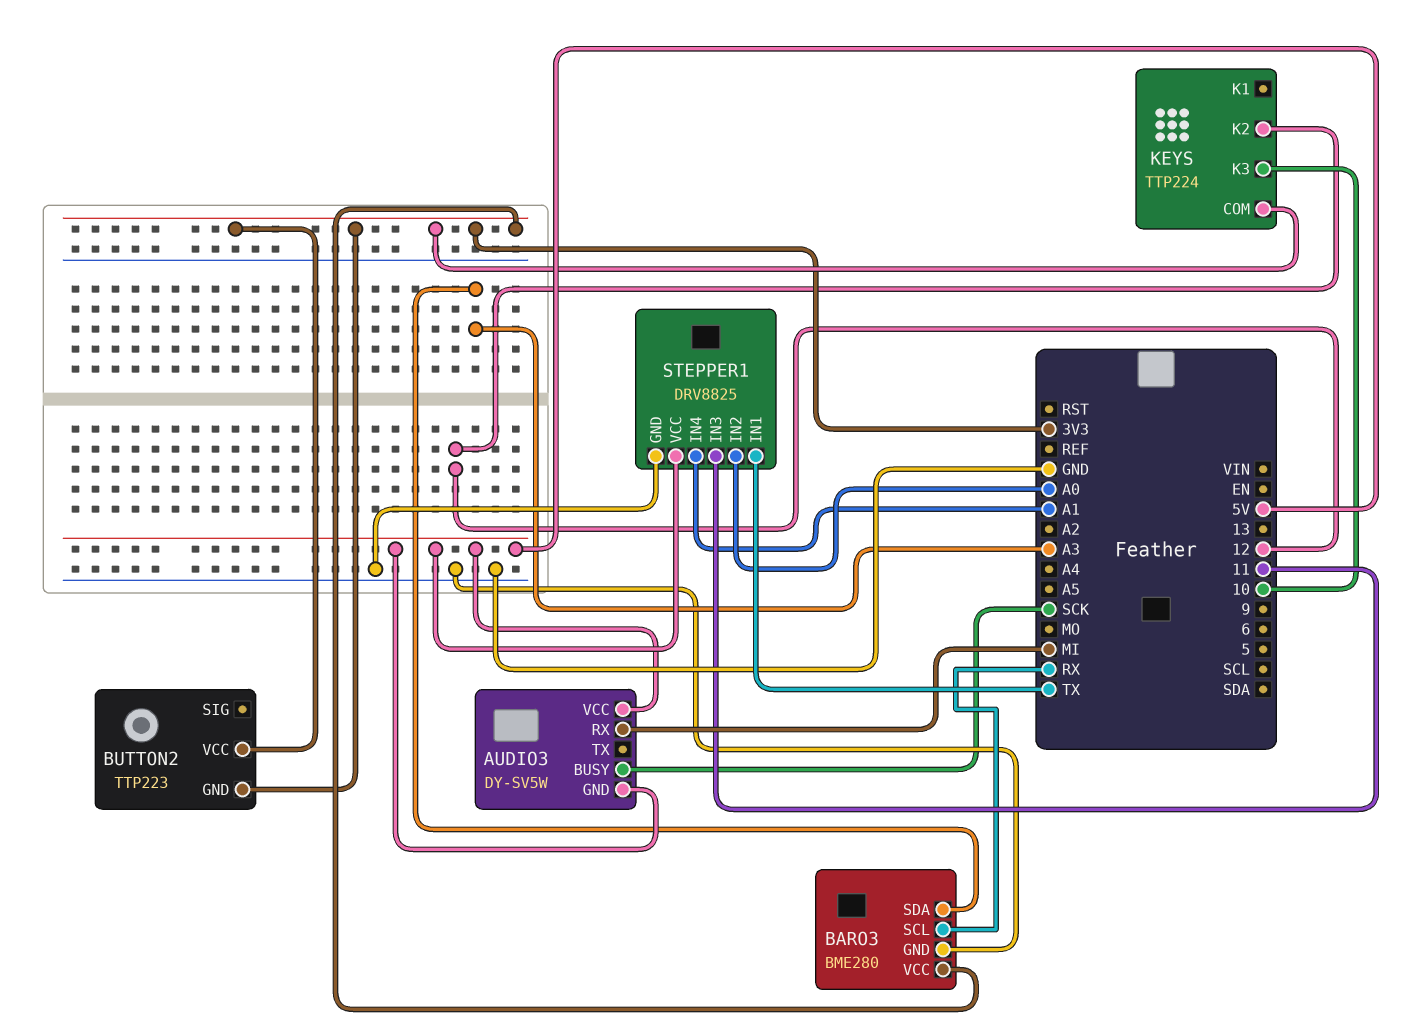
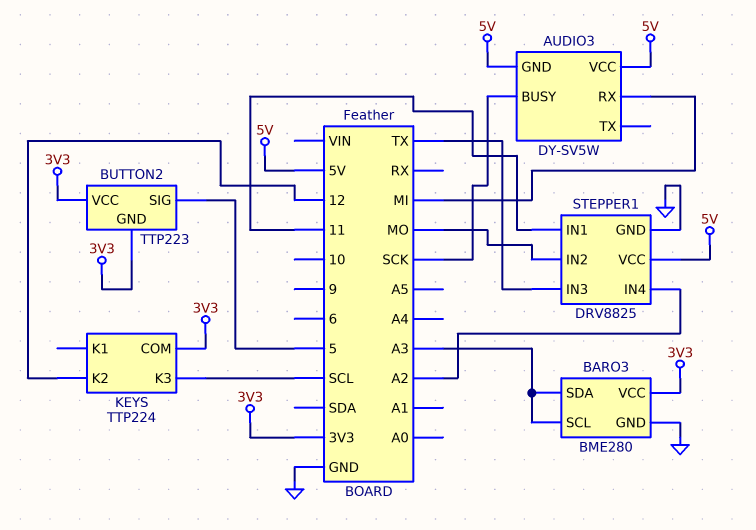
BARO3 pin SCL: RX -> A3
BUTTON2 pin SIG: none -> 5
KEYS pin K3: 10 -> SCL
STEPPER1 pin IN1: TX -> 11
STEPPER1 pin IN2: A0 -> MO
STEPPER1 pin IN3: 11 -> TX
STEPPER1 pin IN4: A1 -> A2

